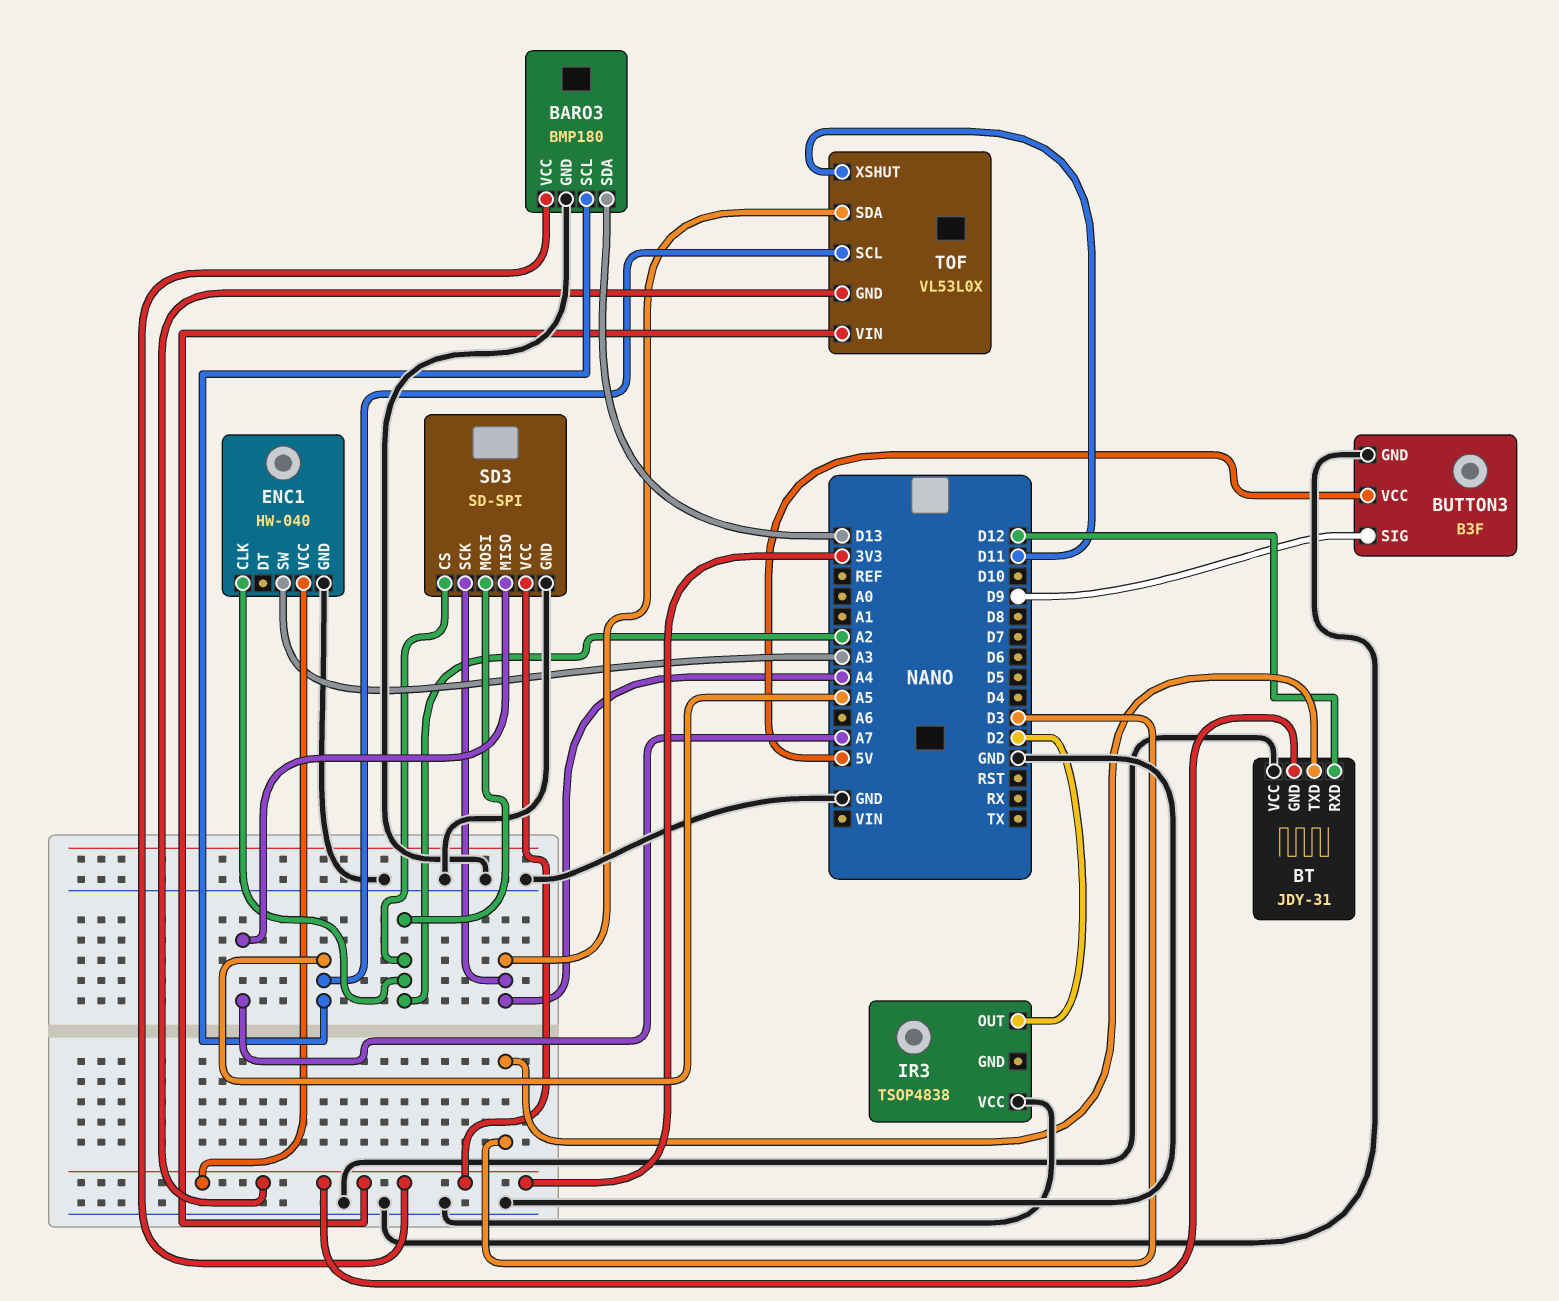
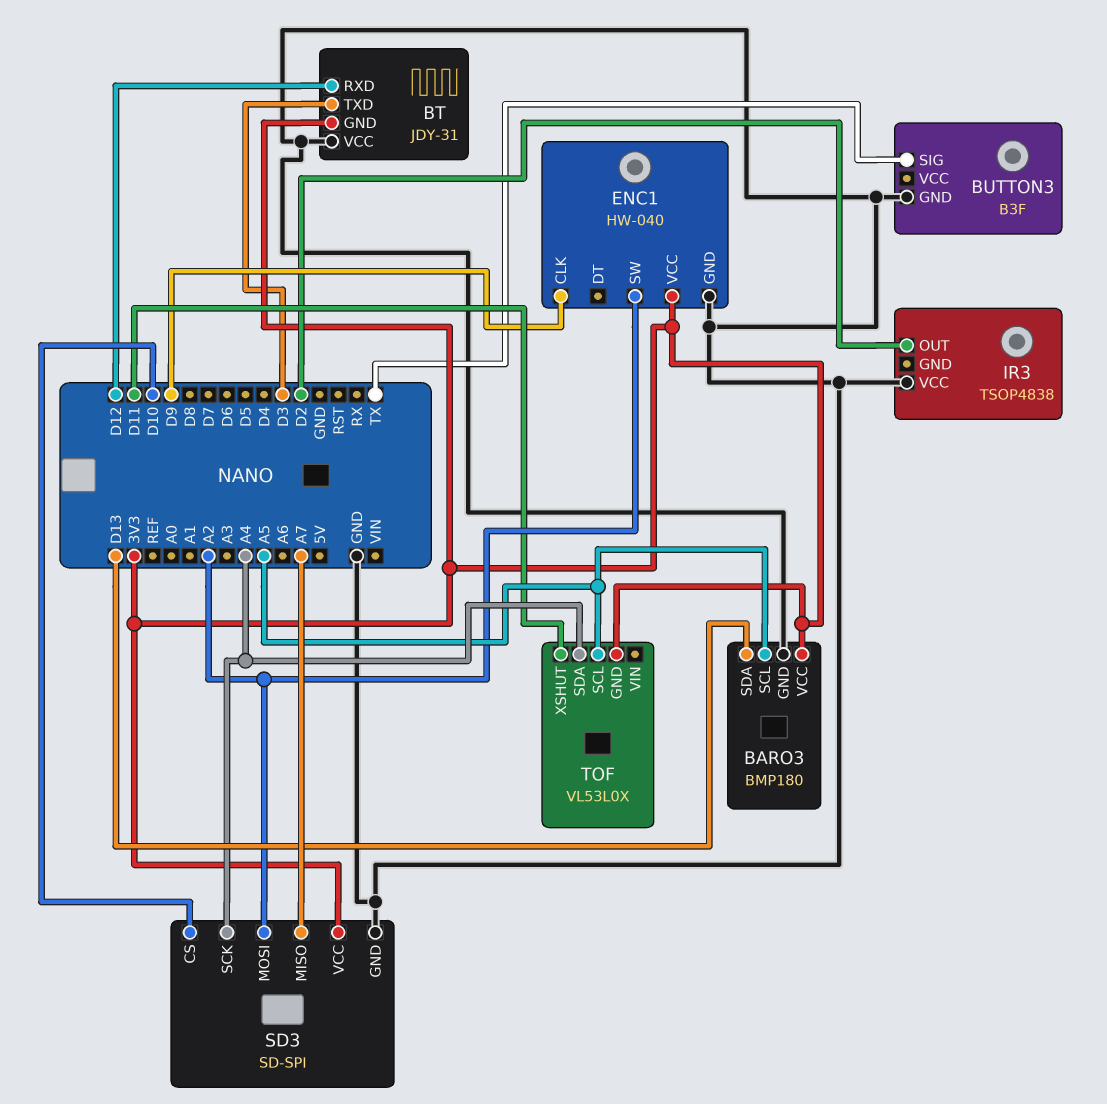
BUTTON3 pin SIG: D9 -> TX
BUTTON3 pin VCC: 5V -> none
ENC1 pin CLK: A2 -> D9
ENC1 pin SW: A3 -> A2
SD3 pin CS: A2 -> D10
TOF pin VIN: 3V3 -> none

